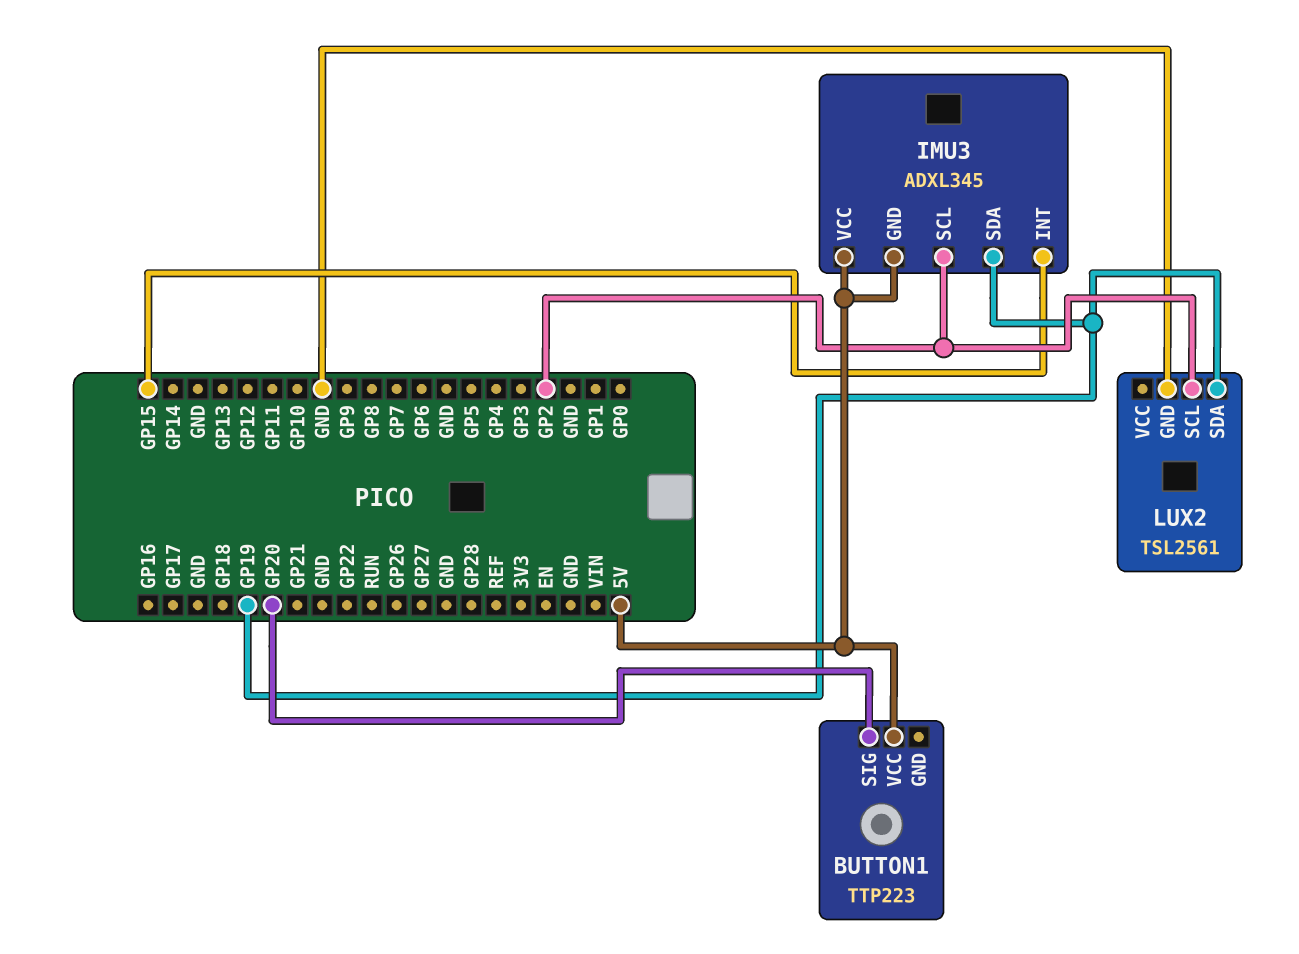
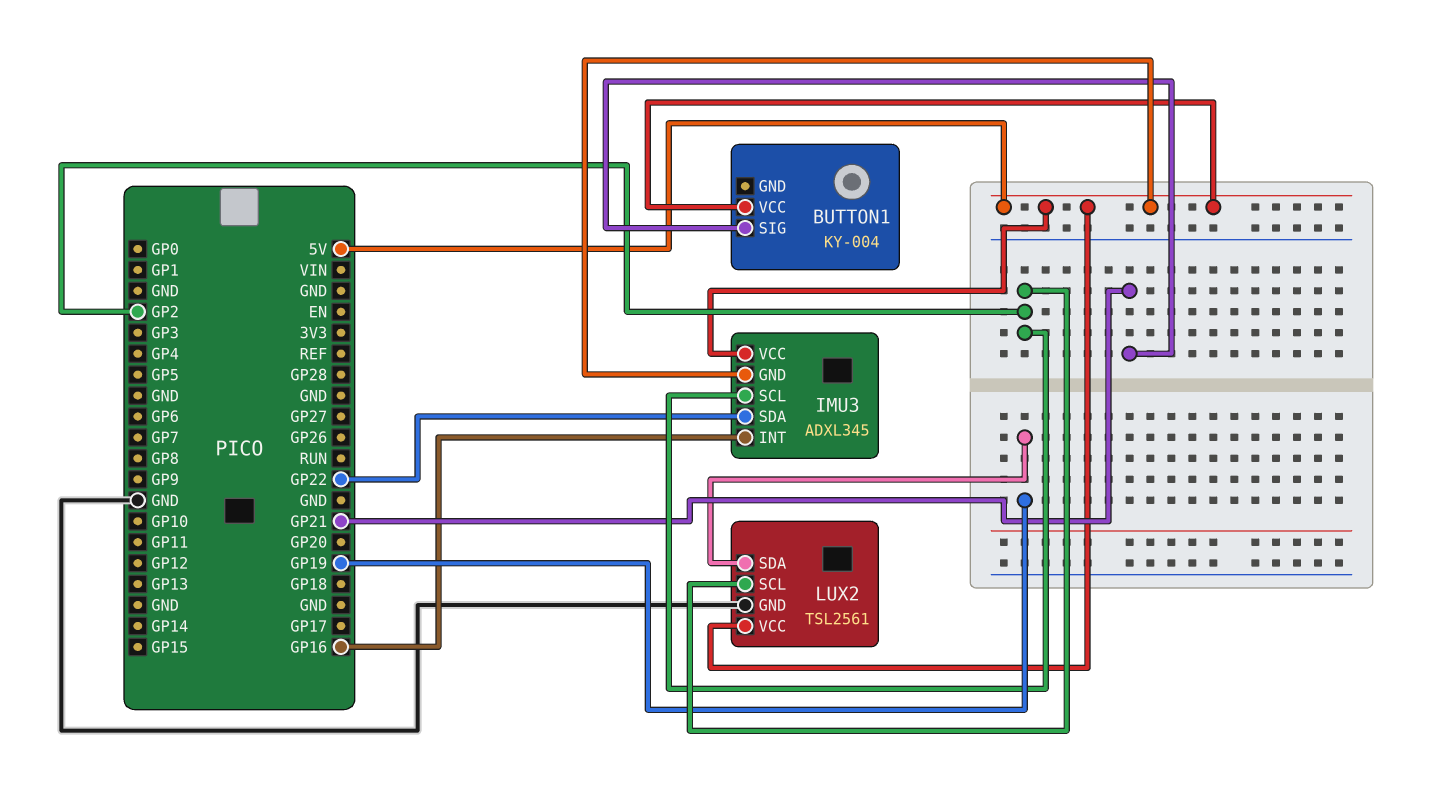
BUTTON1: TTP223 -> KY-004
BUTTON1 pin SIG: GP20 -> GP21
IMU3 pin INT: GP15 -> GP16
IMU3 pin SDA: GP19 -> GP22
LUX2 pin VCC: none -> 5V

